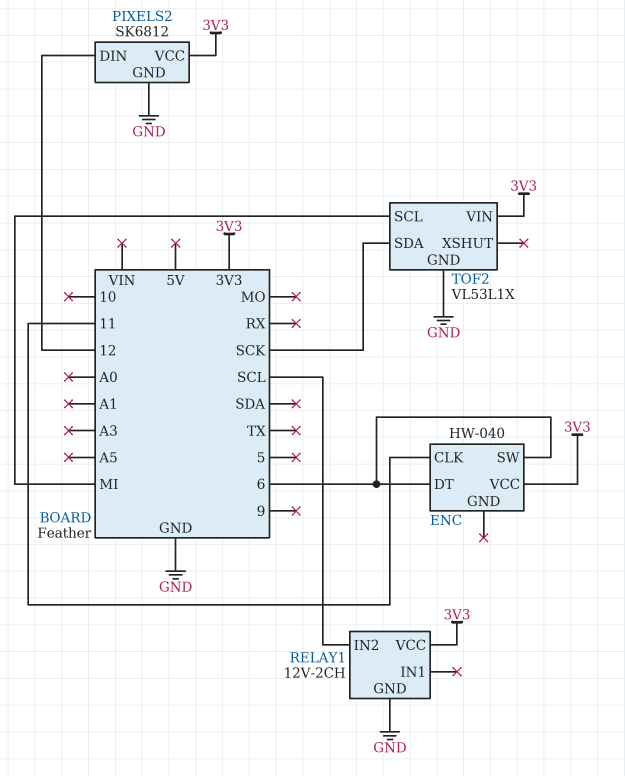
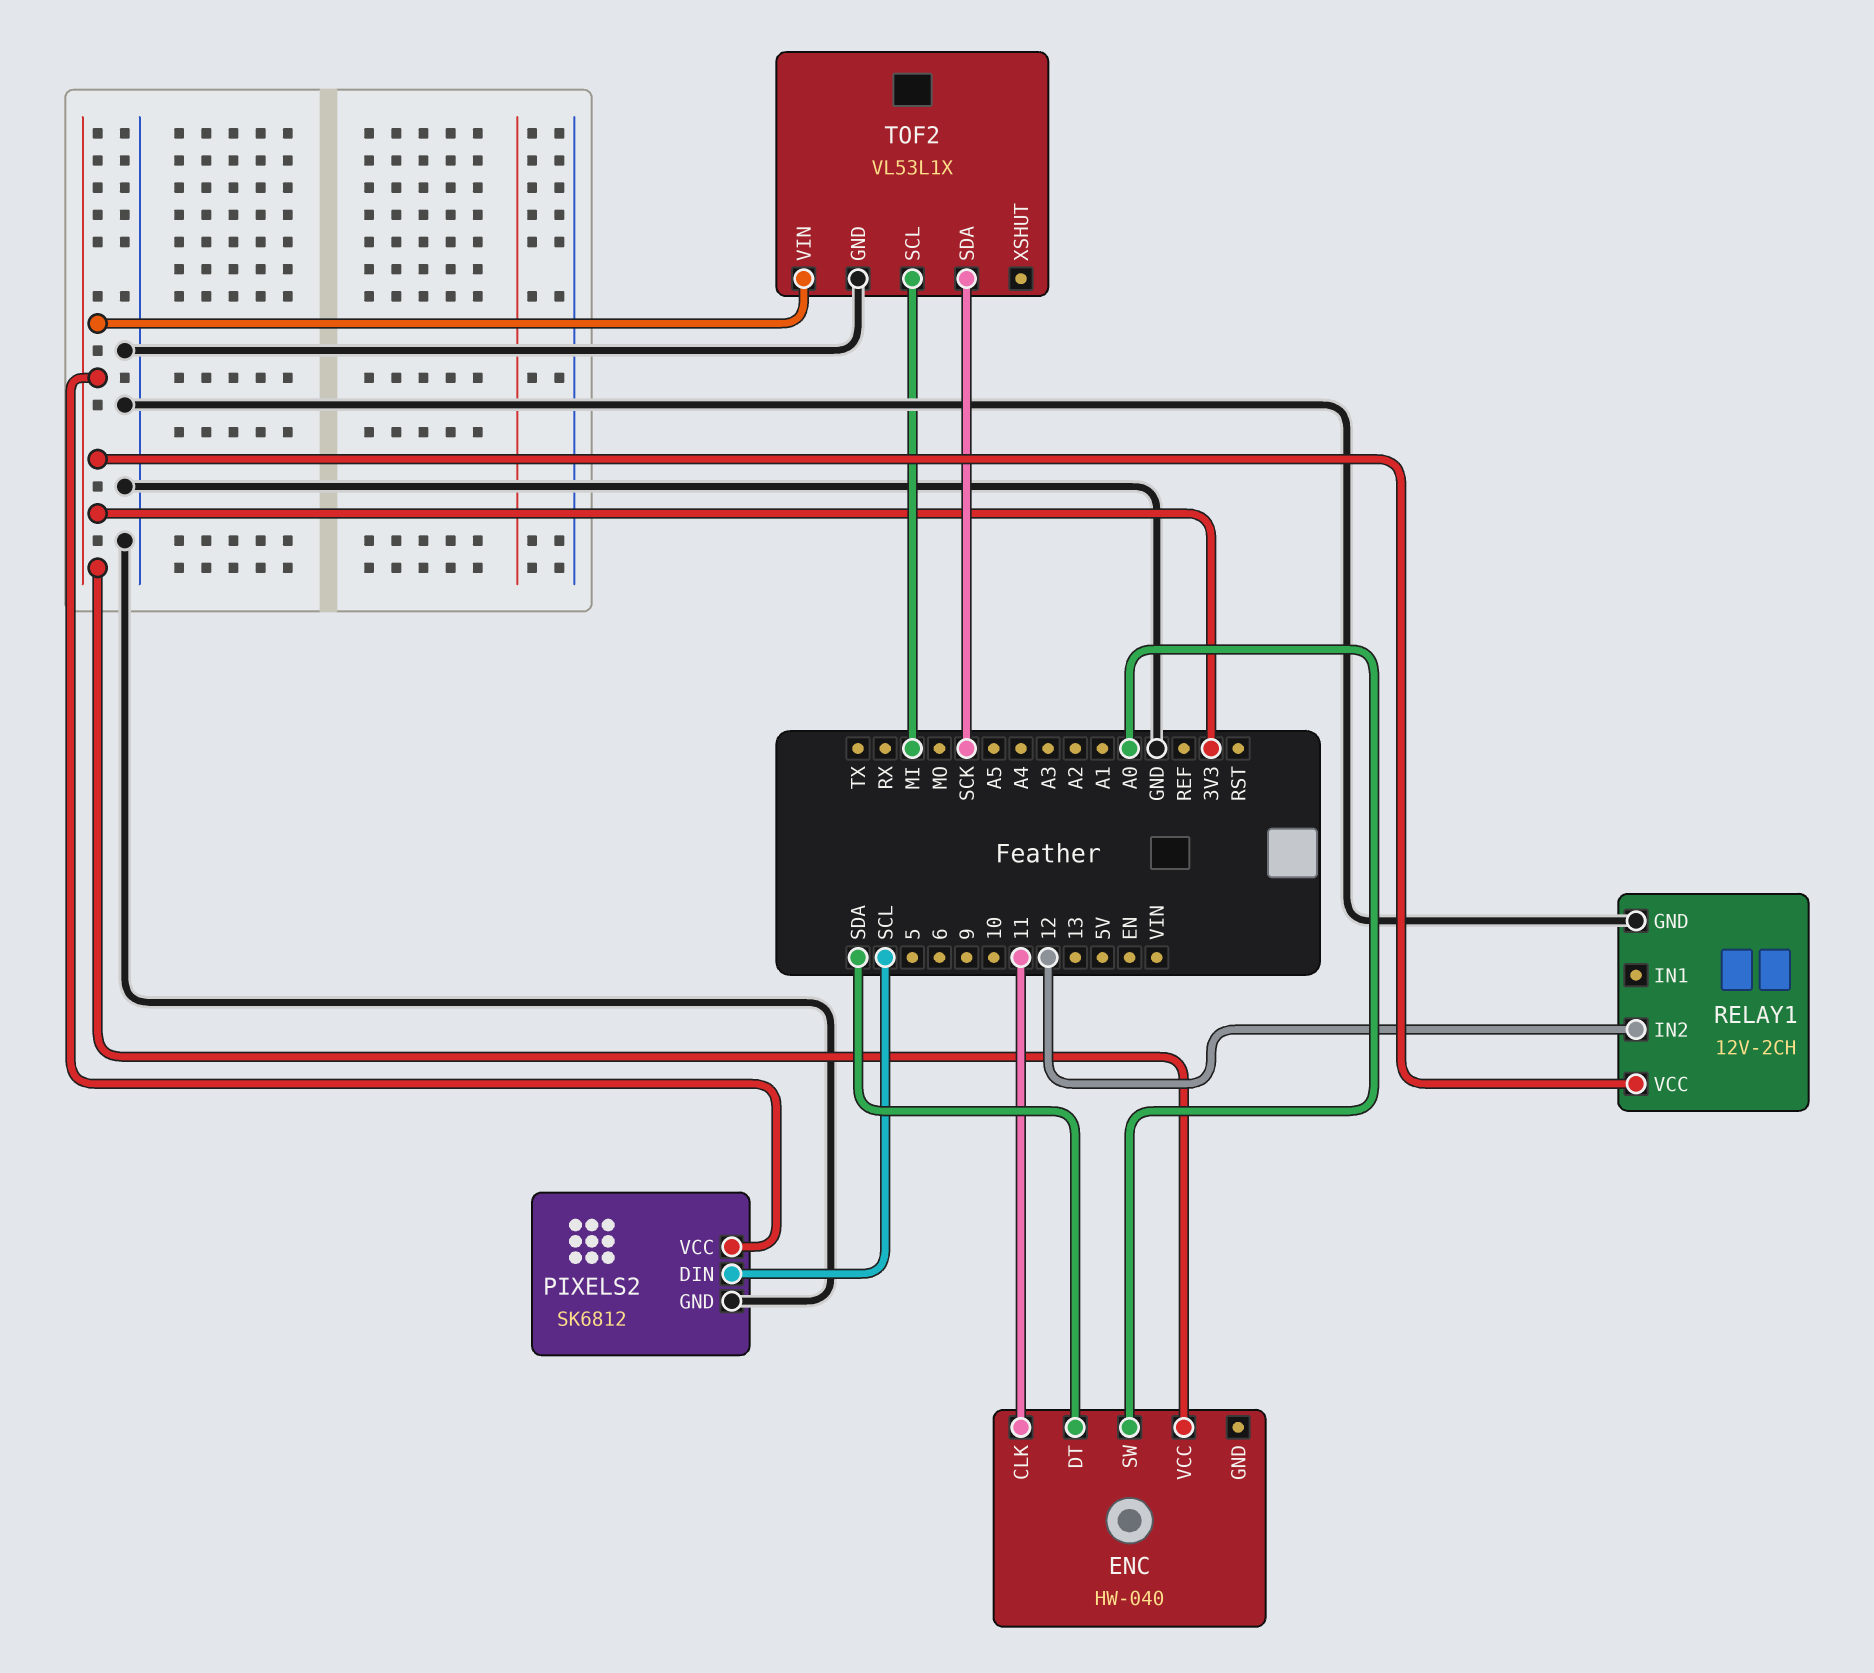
ENC pin DT: 6 -> SDA
ENC pin SW: 6 -> A0
PIXELS2 pin DIN: 12 -> SCL
RELAY1 pin IN2: SCL -> 12

